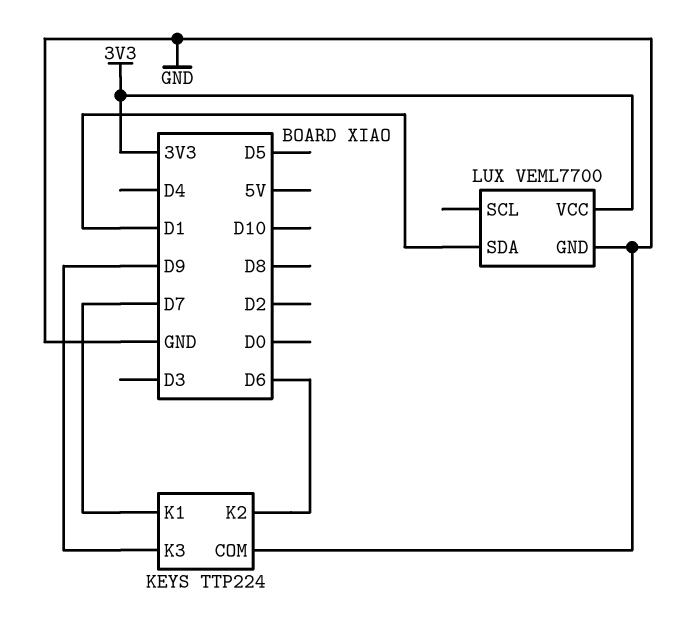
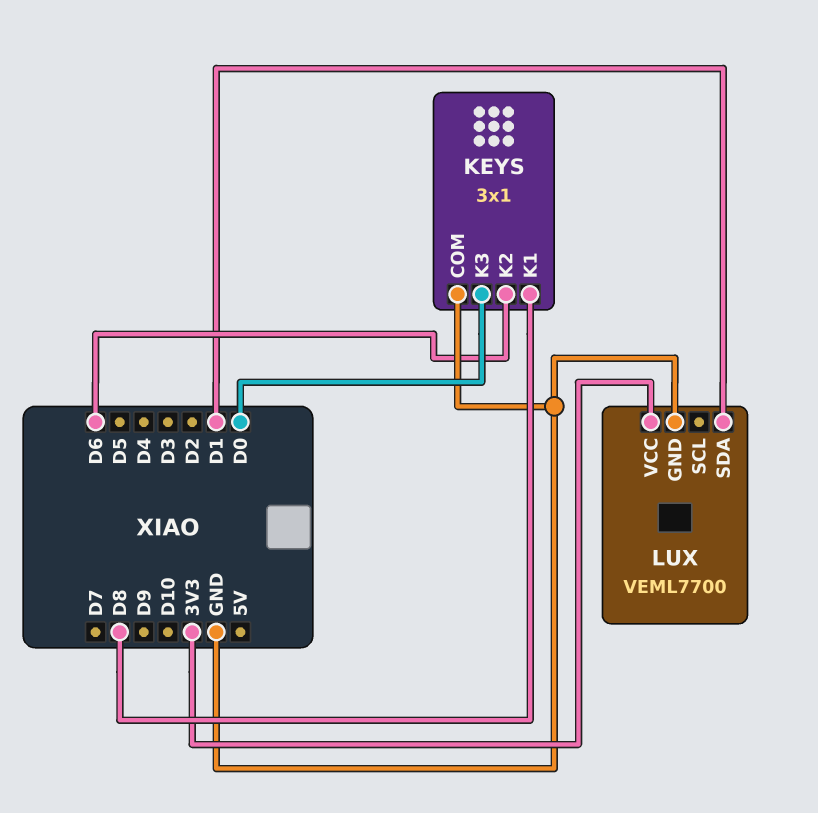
KEYS: TTP224 -> 3x1
KEYS pin K1: D7 -> D8
KEYS pin K3: D9 -> D0

